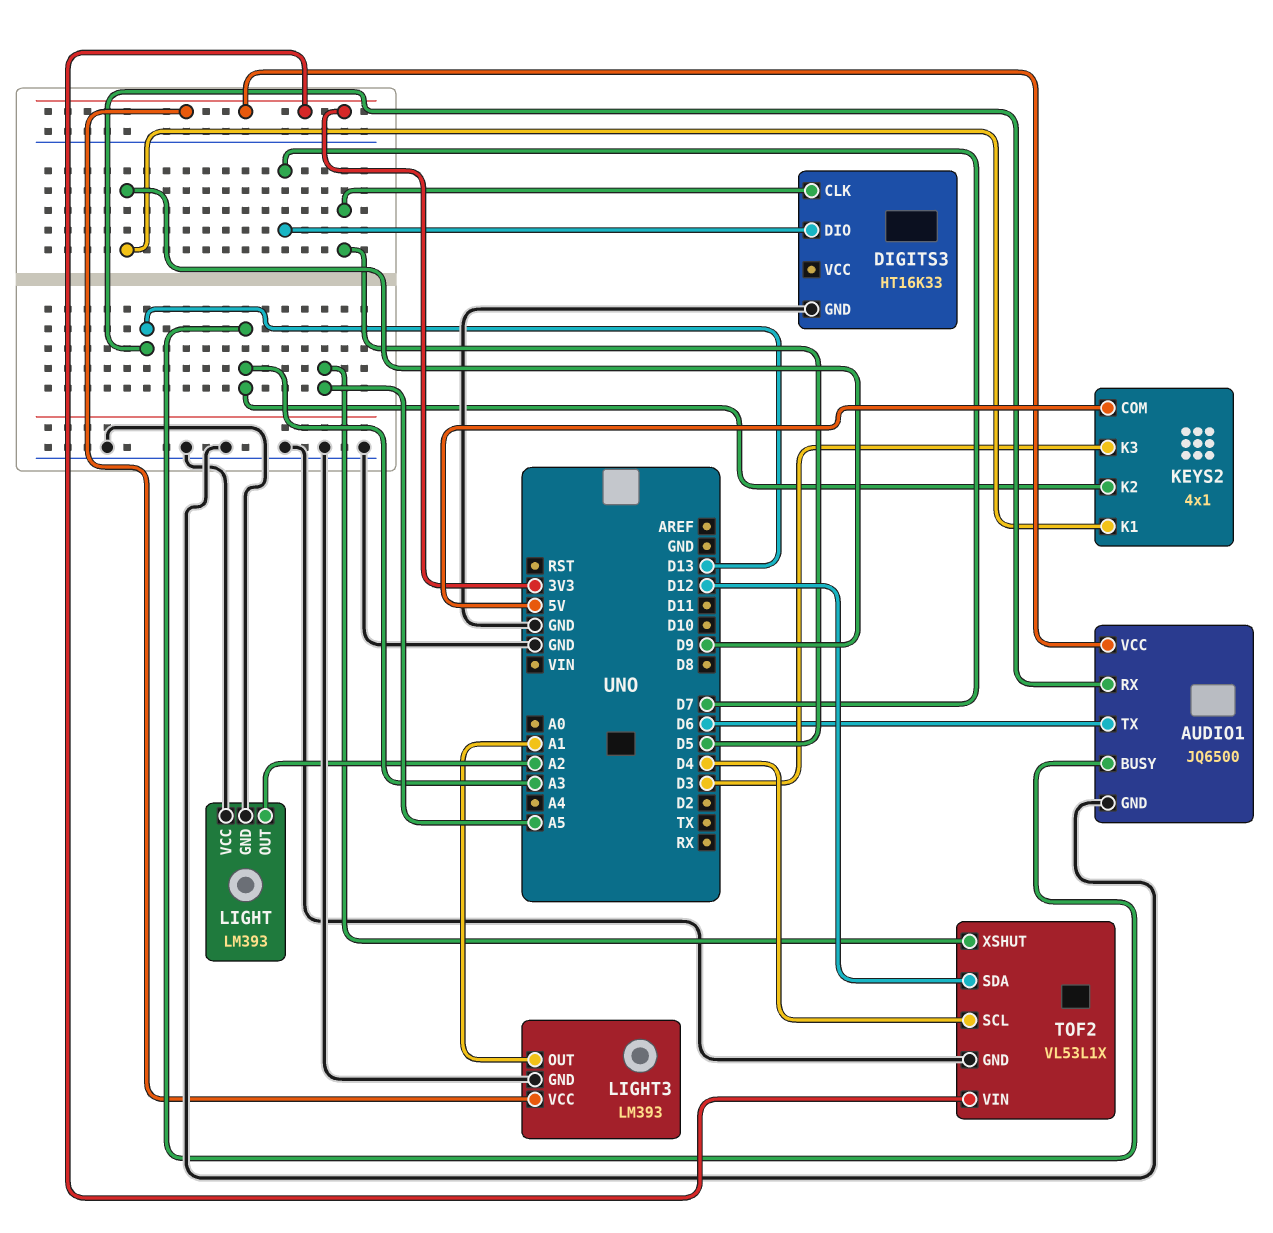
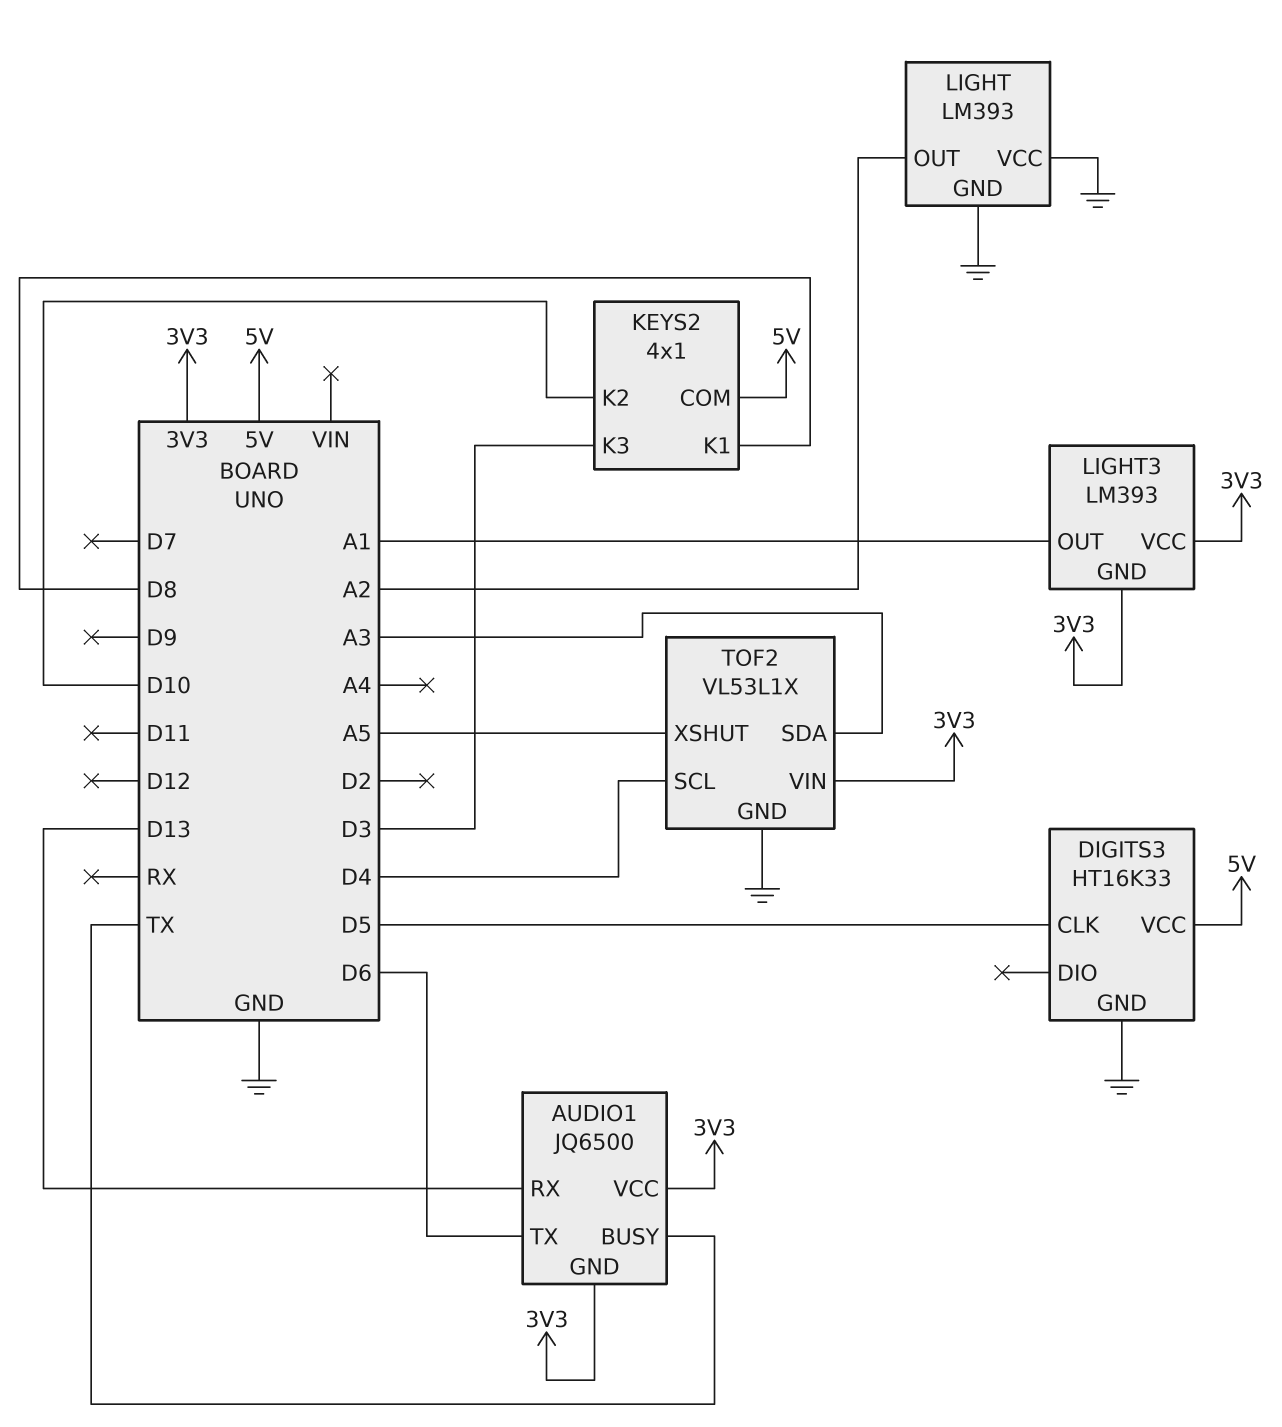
AUDIO1 pin BUSY: A3 -> TX
AUDIO1 pin GND: GND -> 3V3
DIGITS3 pin DIO: D7 -> none
DIGITS3 pin VCC: none -> 5V
KEYS2 pin K1: D9 -> D8
KEYS2 pin K2: A3 -> D10
LIGHT3 pin GND: GND -> 3V3
TOF2 pin SDA: D12 -> A3

